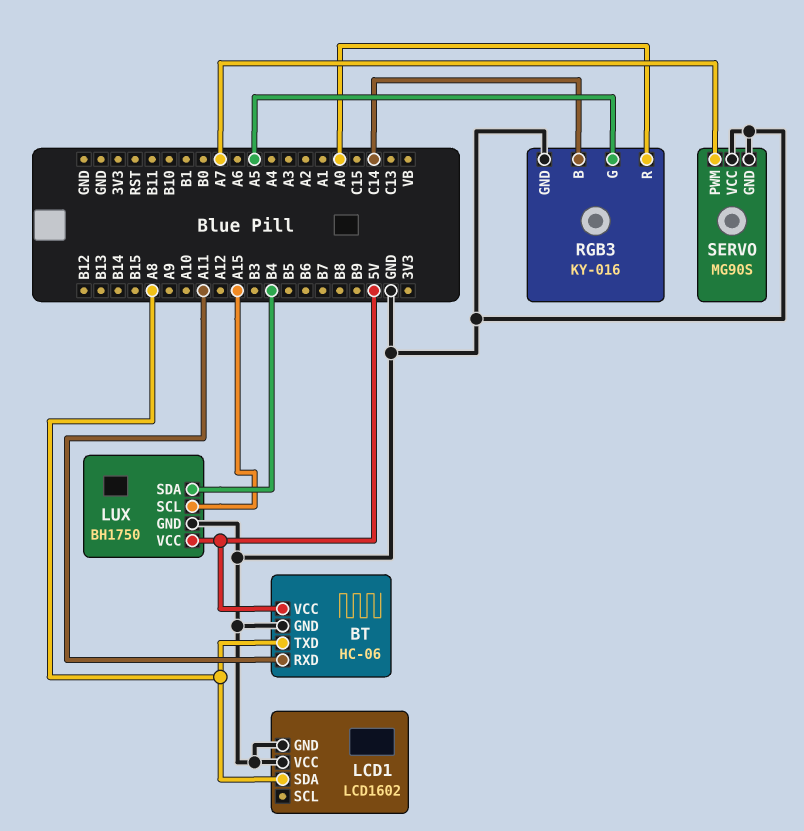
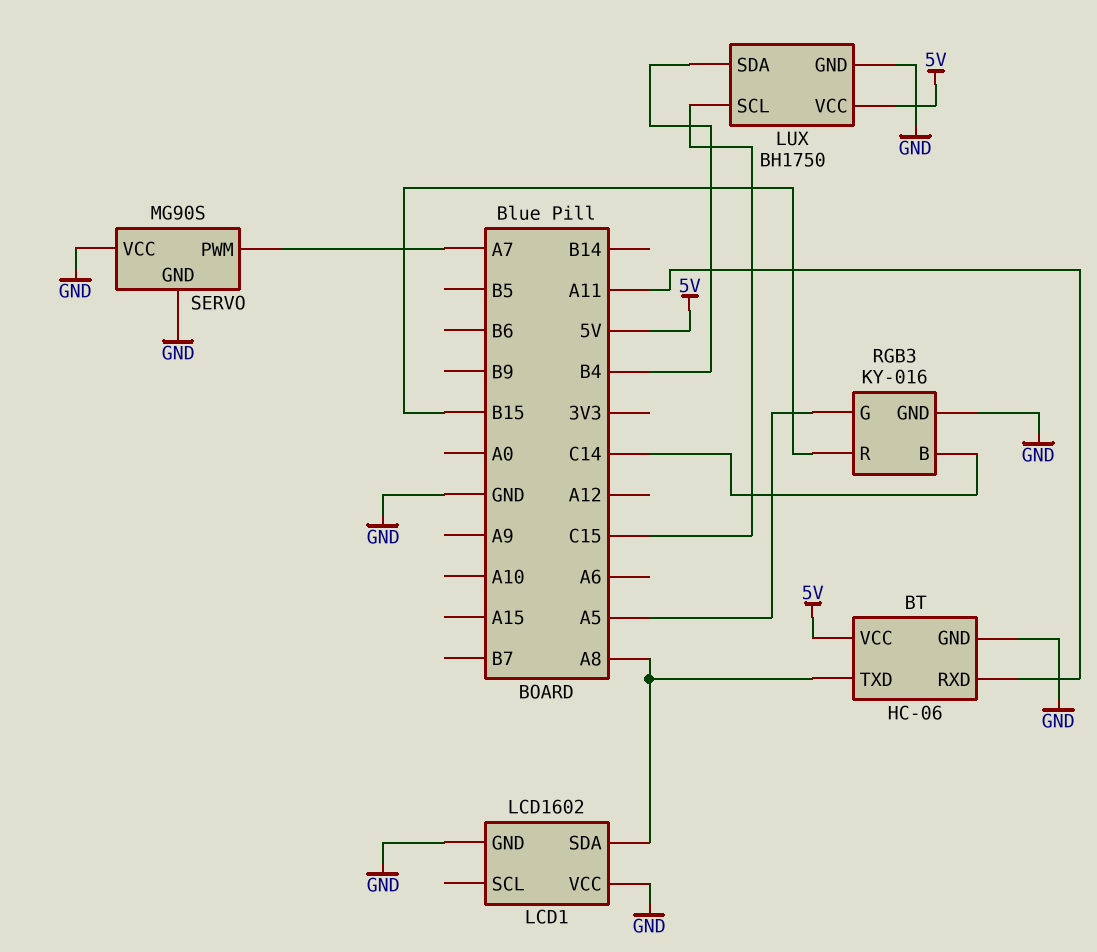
LUX pin SCL: A15 -> C15
RGB3 pin R: A0 -> B15

